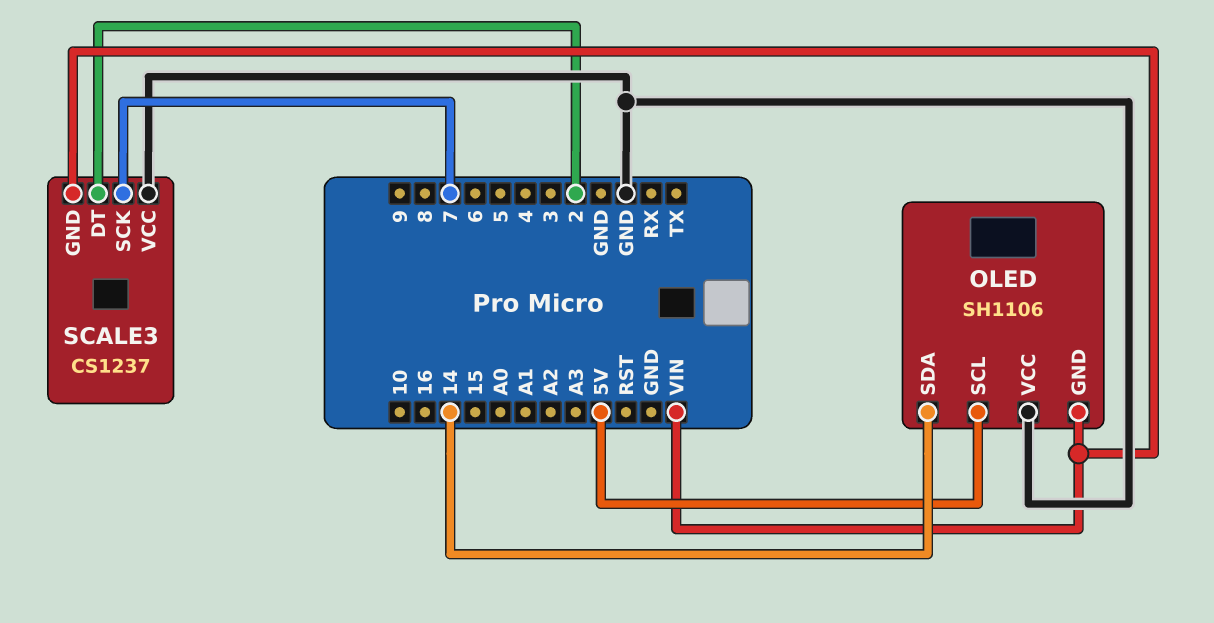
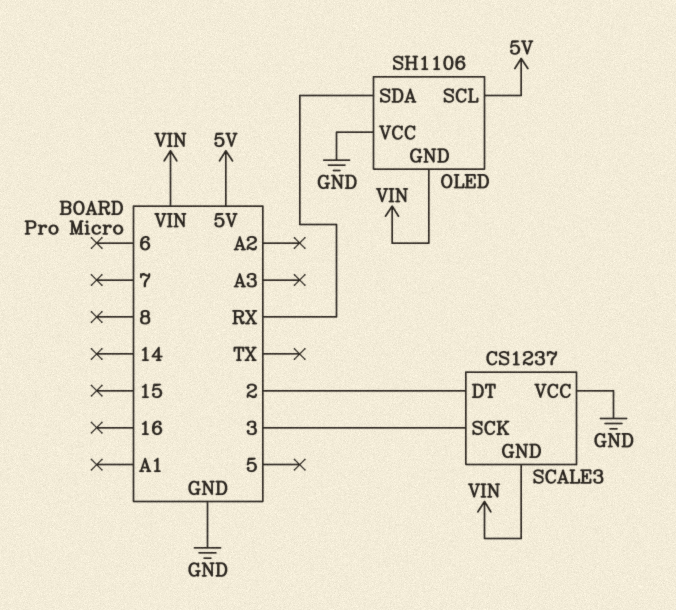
OLED pin SDA: 14 -> RX
SCALE3 pin SCK: 7 -> 3

